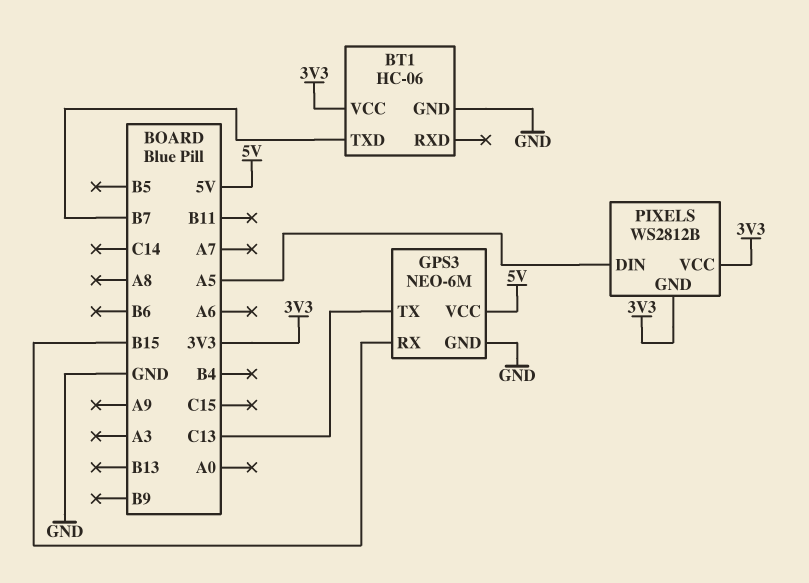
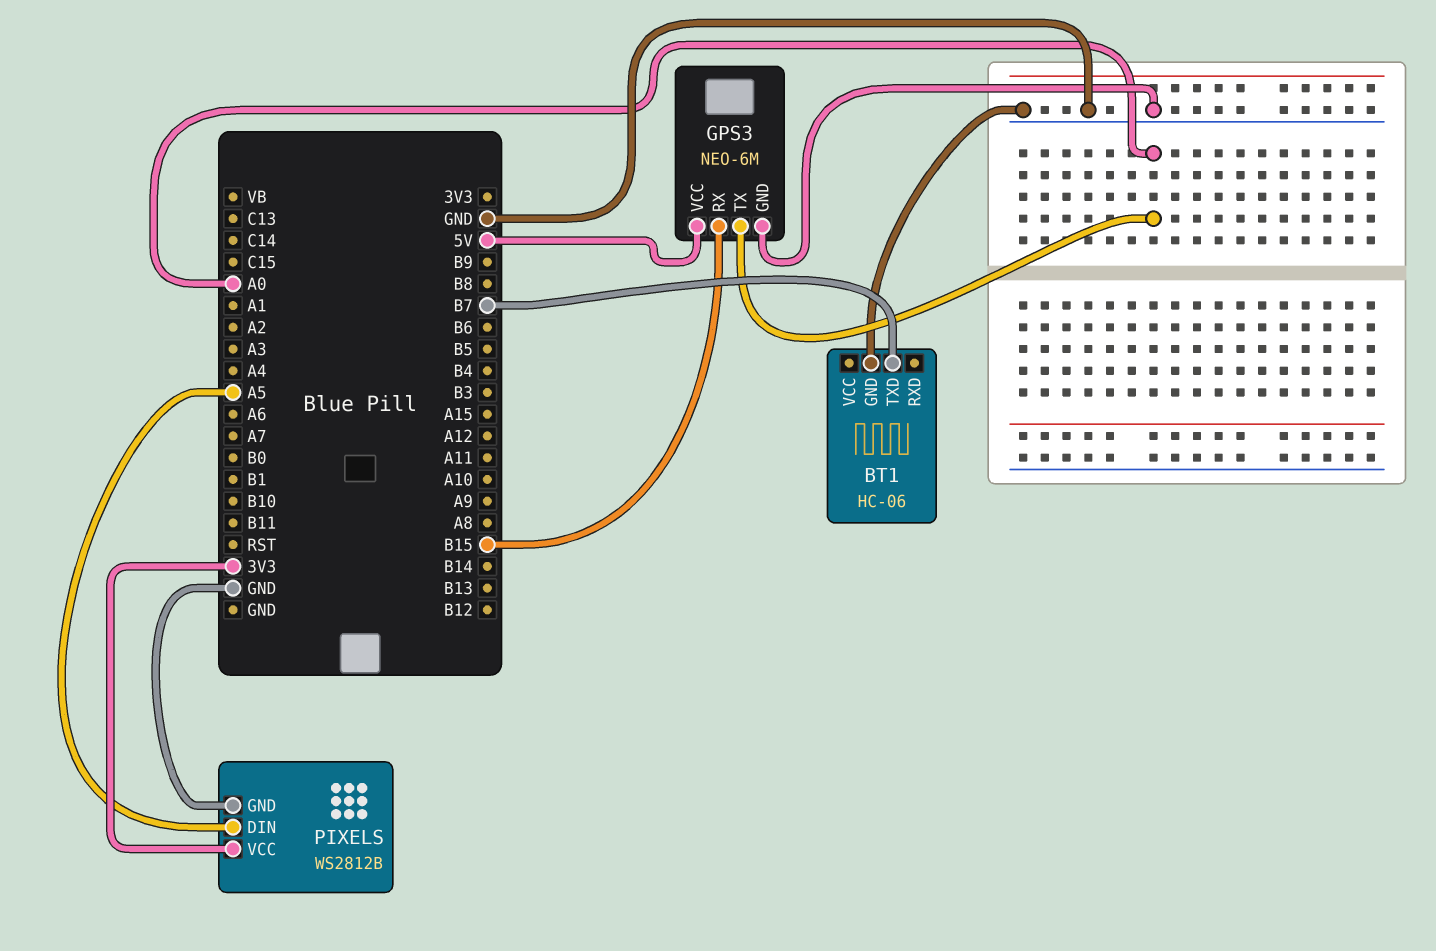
BT1 pin VCC: 3V3 -> none
GPS3 pin TX: C13 -> A0
PIXELS pin GND: 3V3 -> GND

